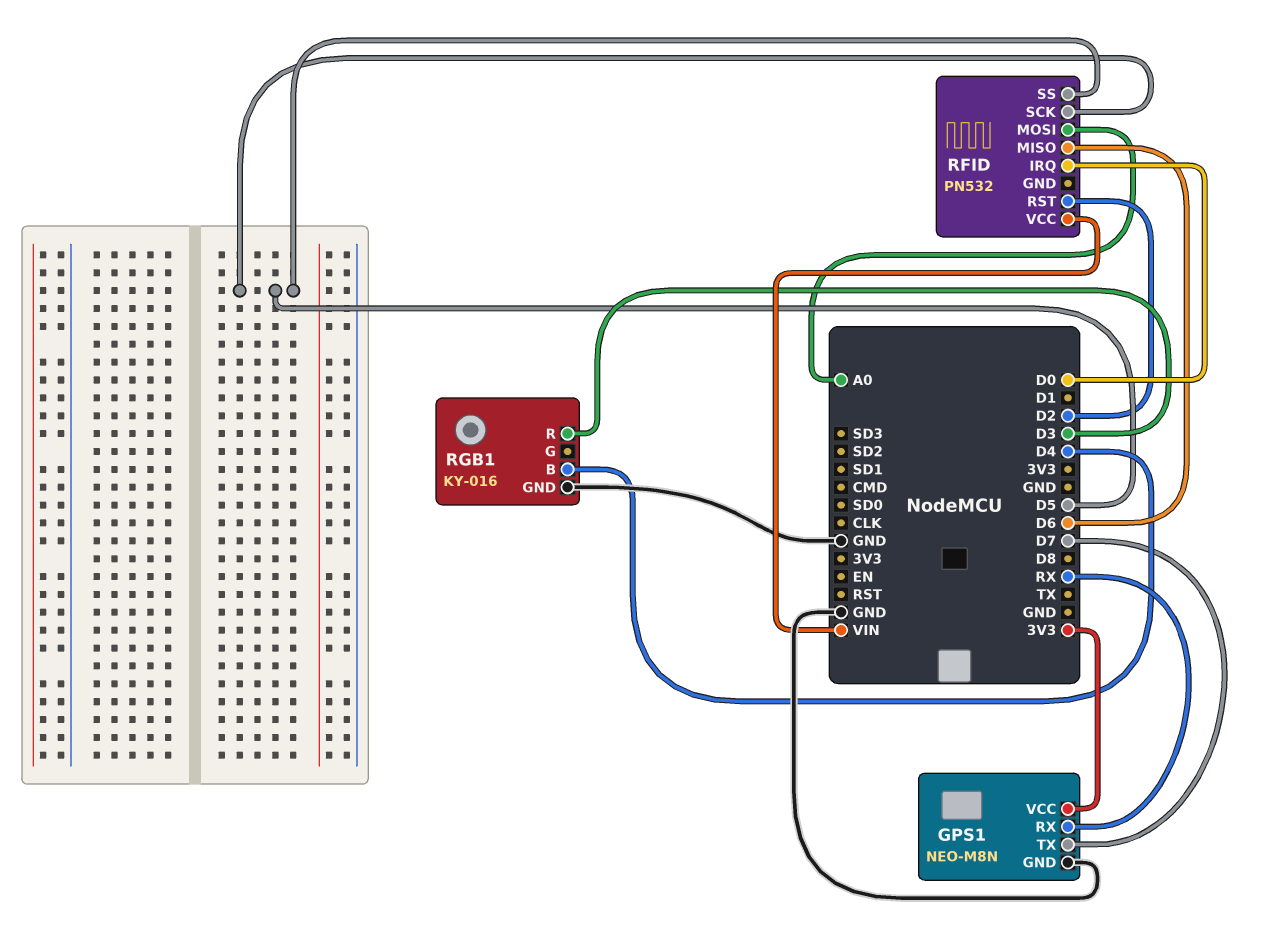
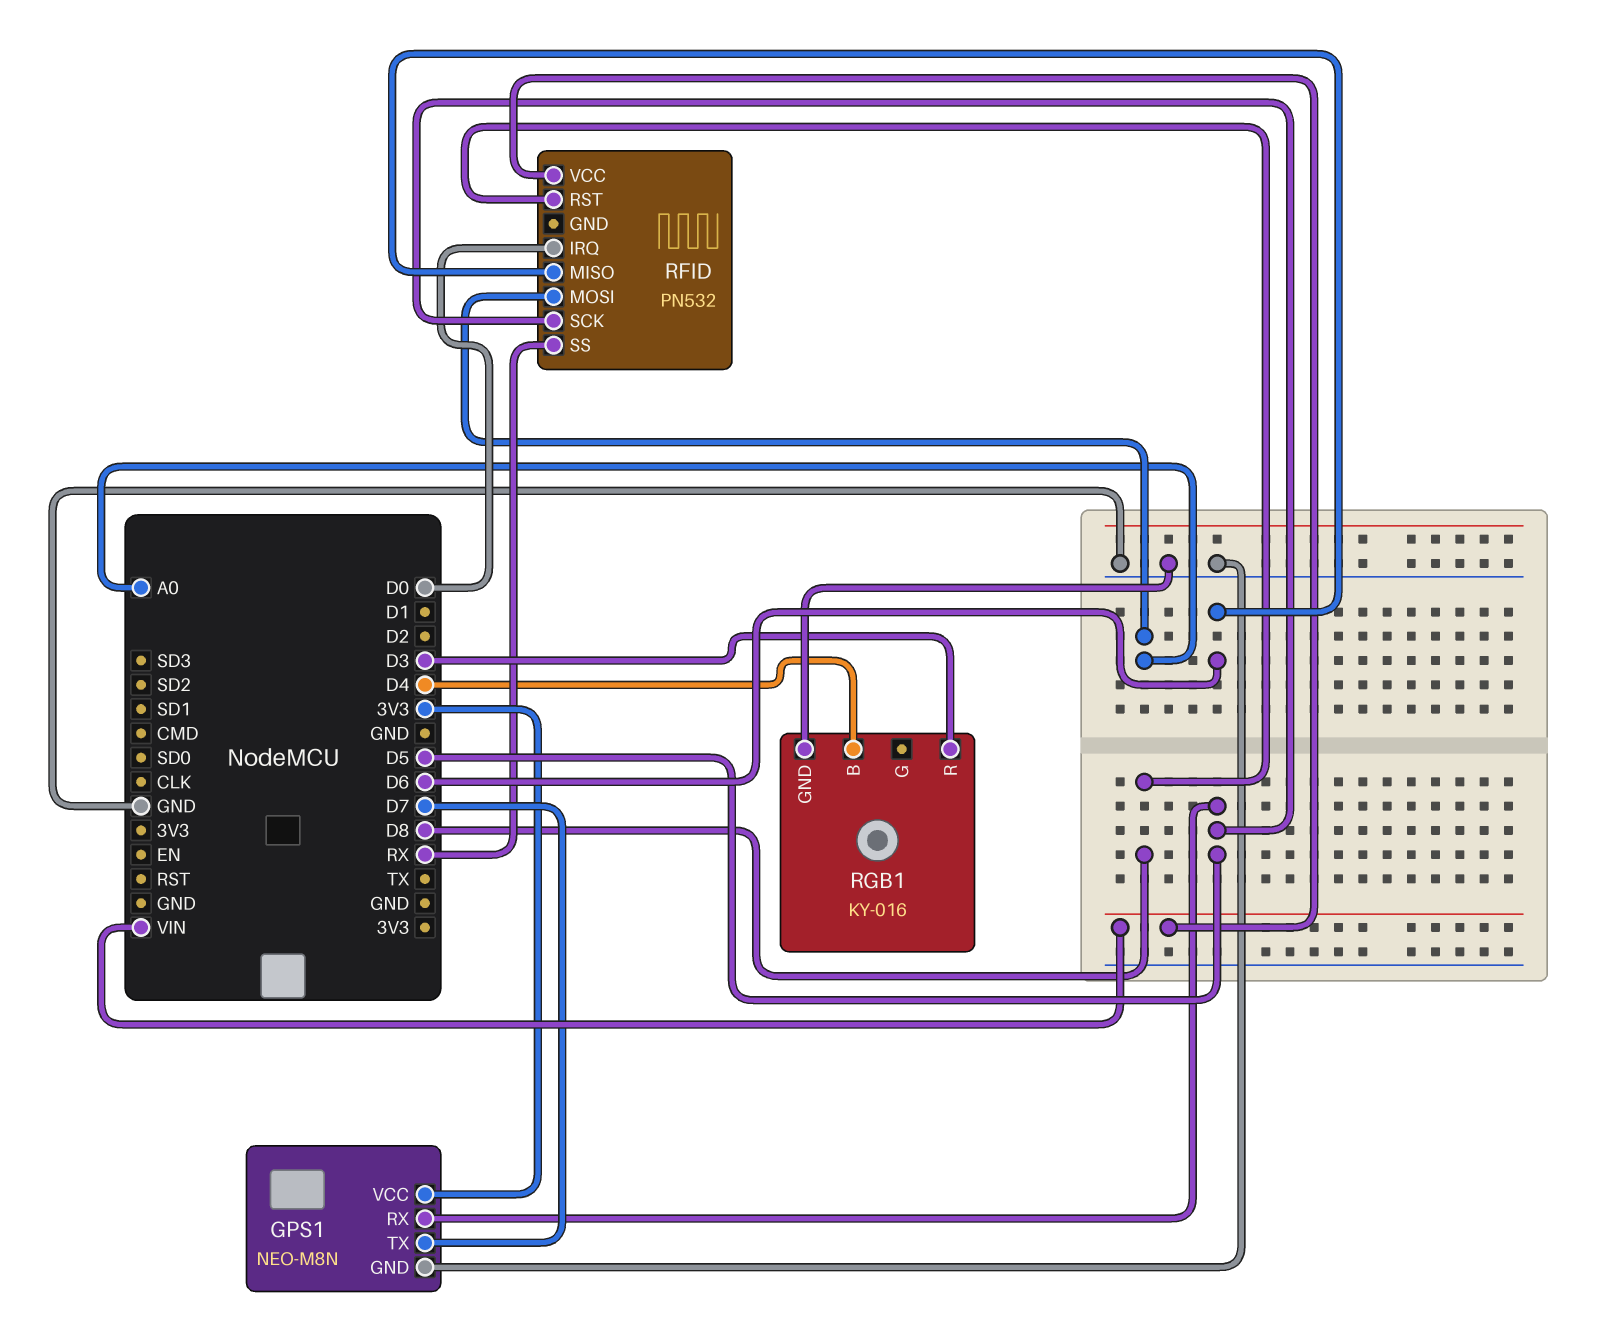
GPS1 pin RX: RX -> D5
RFID pin RST: D2 -> D8
RFID pin SS: D5 -> RX

